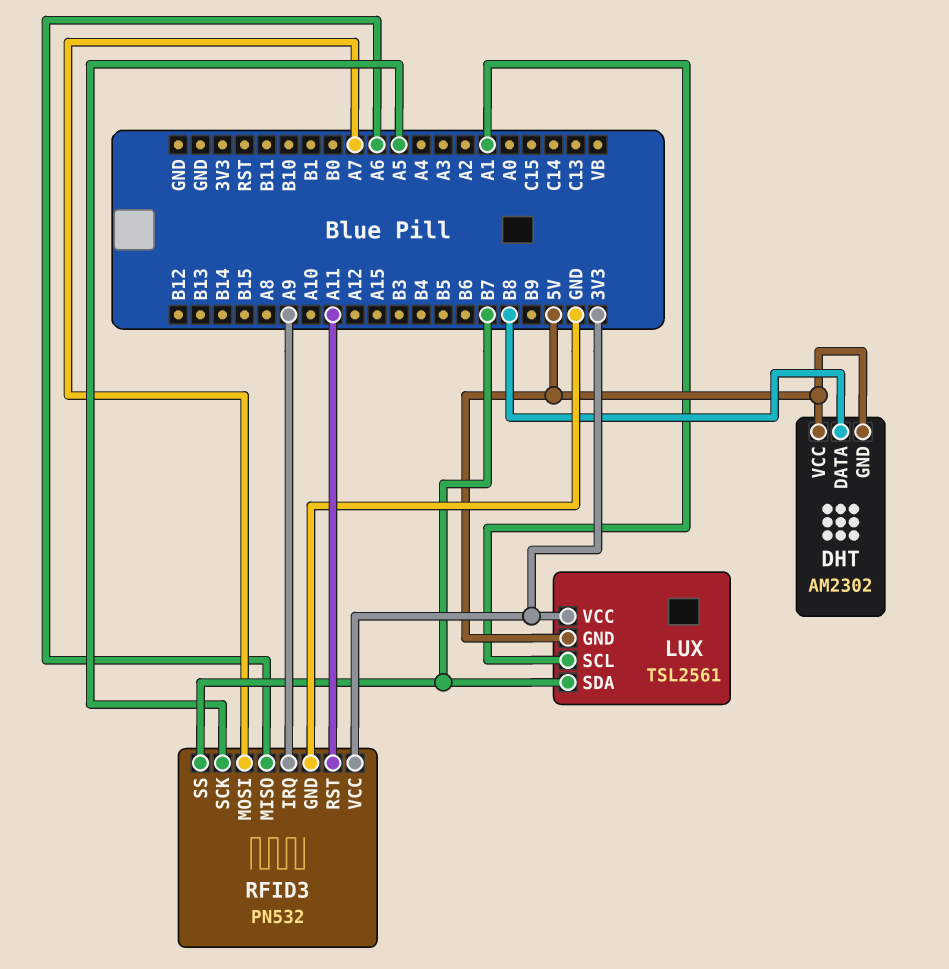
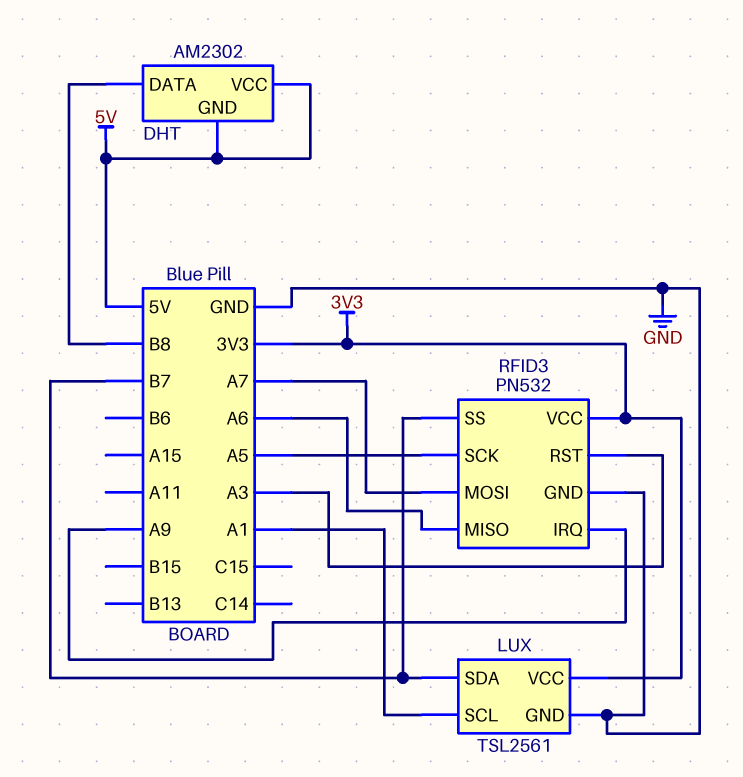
LUX pin GND: 5V -> GND
RFID3 pin RST: A11 -> A3

